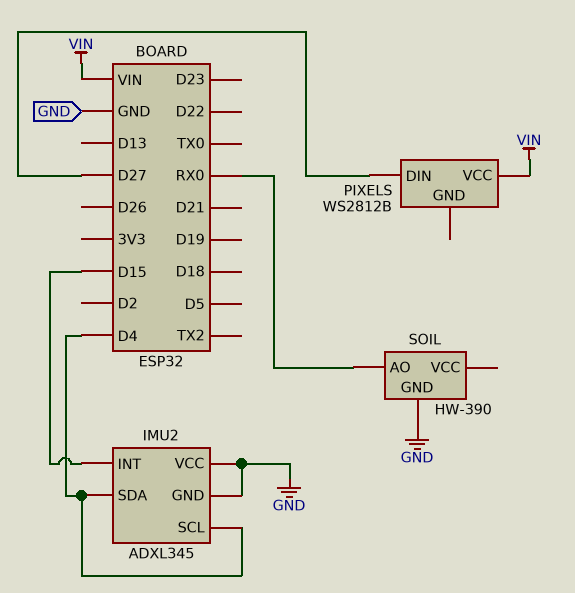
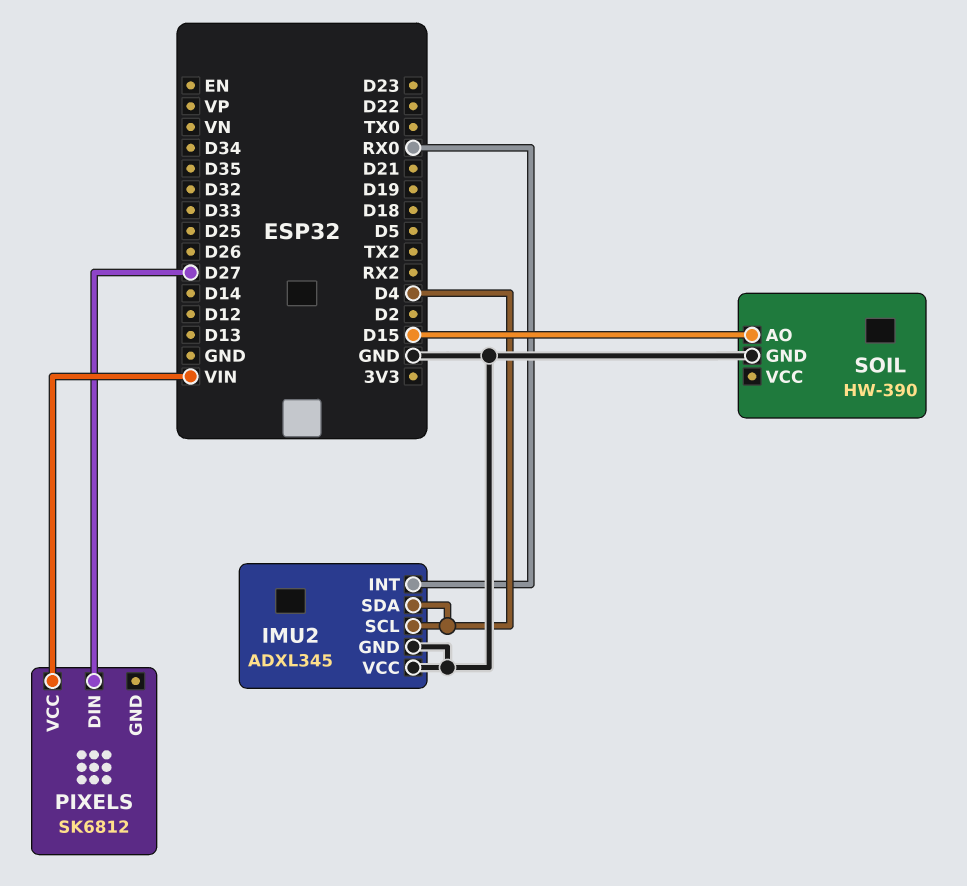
IMU2 pin INT: D15 -> RX0
PIXELS: WS2812B -> SK6812
SOIL pin AO: RX0 -> D15

